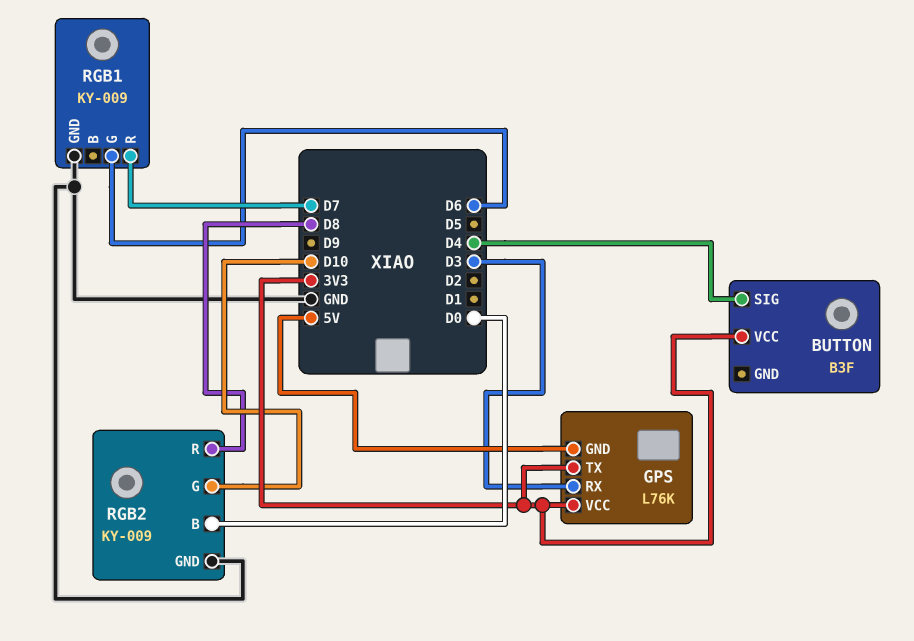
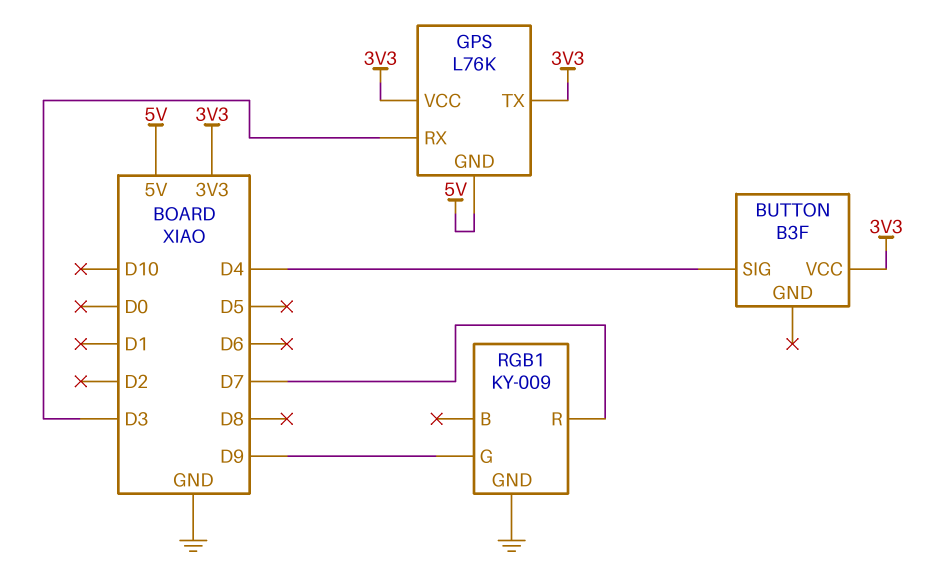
RGB1 pin G: D6 -> D9
RGB2: KY-009 -> none
RGB2 pin B: D0 -> none
RGB2 pin G: D10 -> none
RGB2 pin GND: GND -> none
RGB2 pin R: D8 -> none

